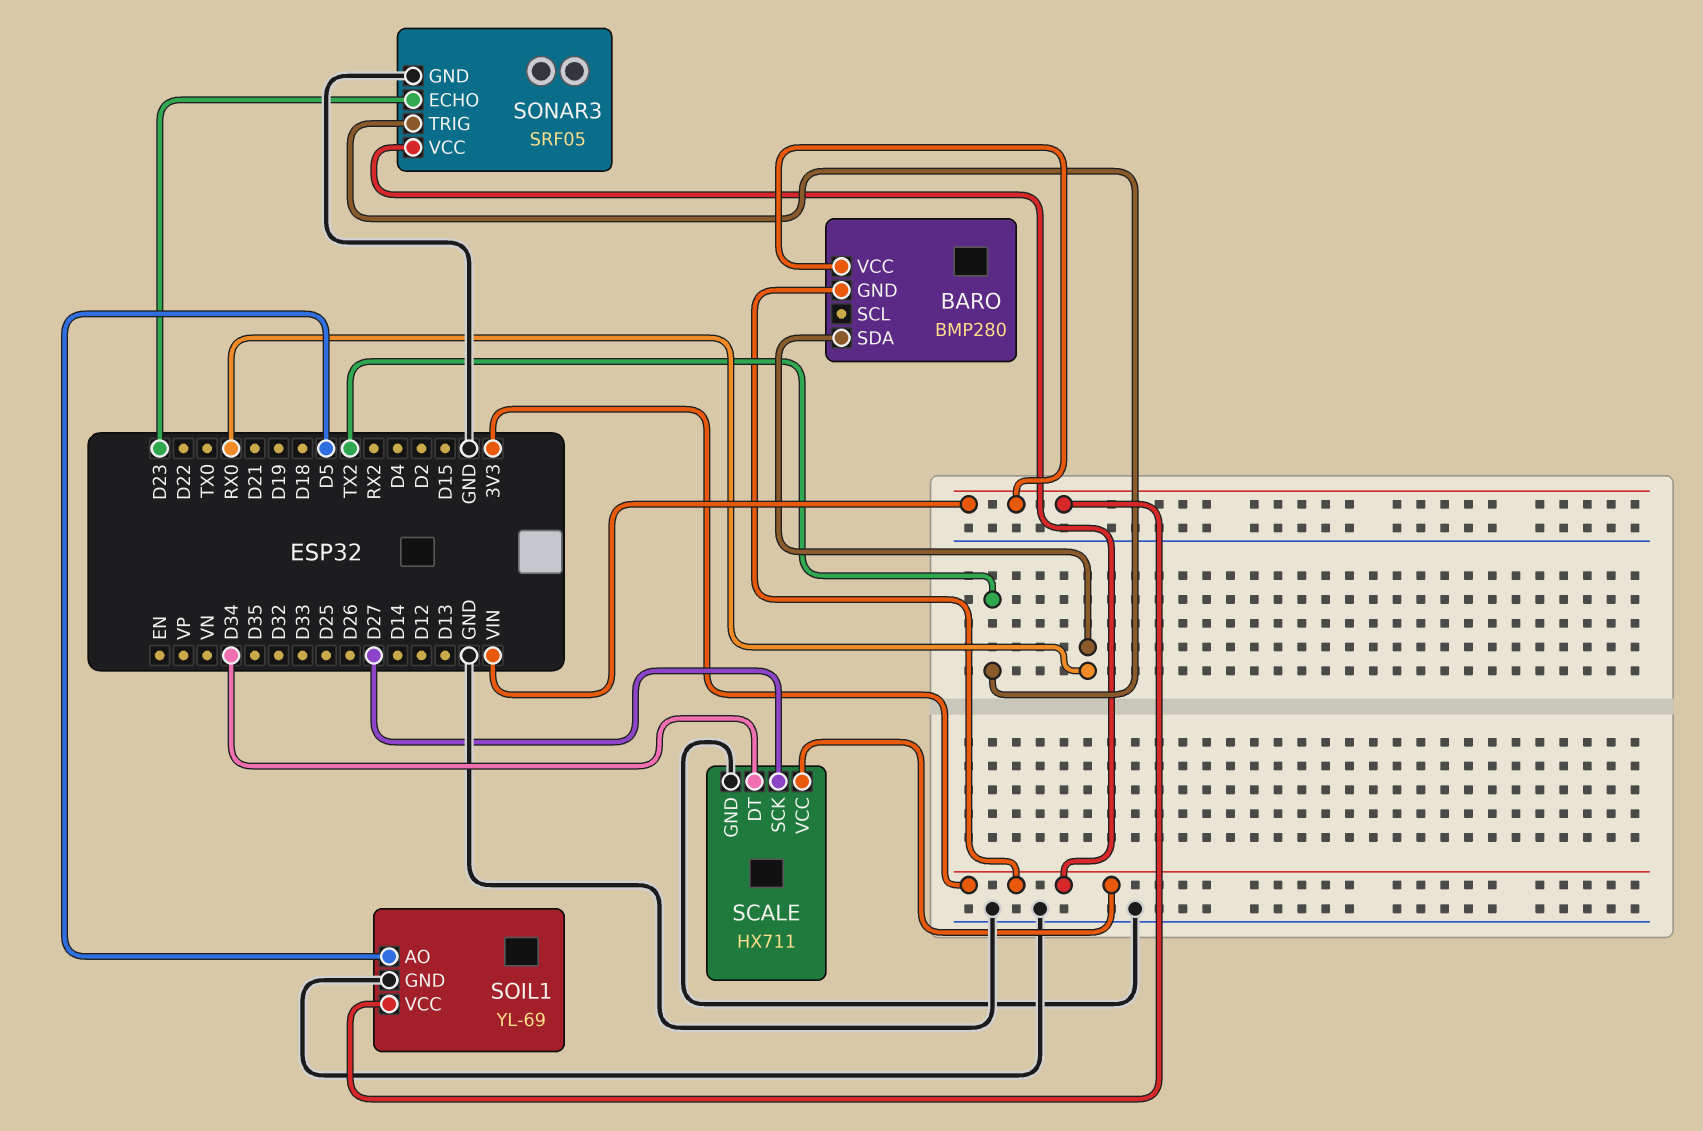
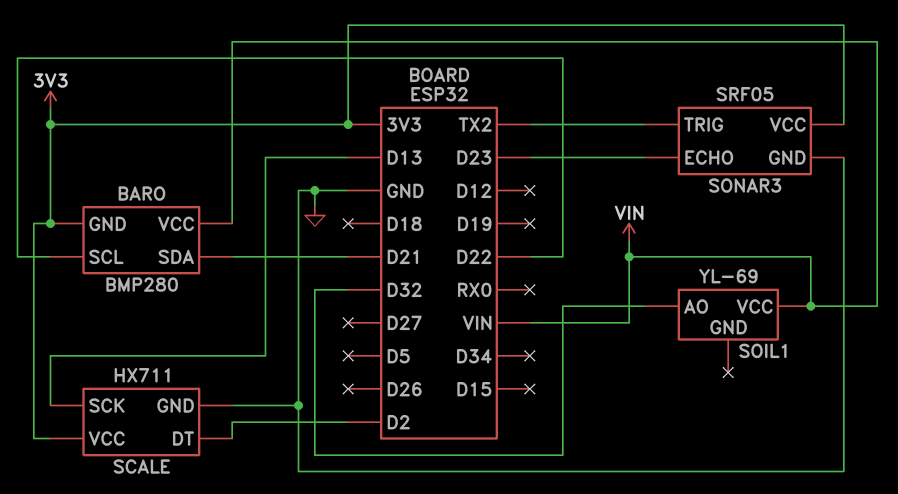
BARO pin SCL: none -> D22
BARO pin SDA: RX0 -> D21
SCALE pin DT: D34 -> D2
SCALE pin SCK: D27 -> D13
SOIL1 pin AO: D5 -> D32
SOIL1 pin GND: GND -> none

